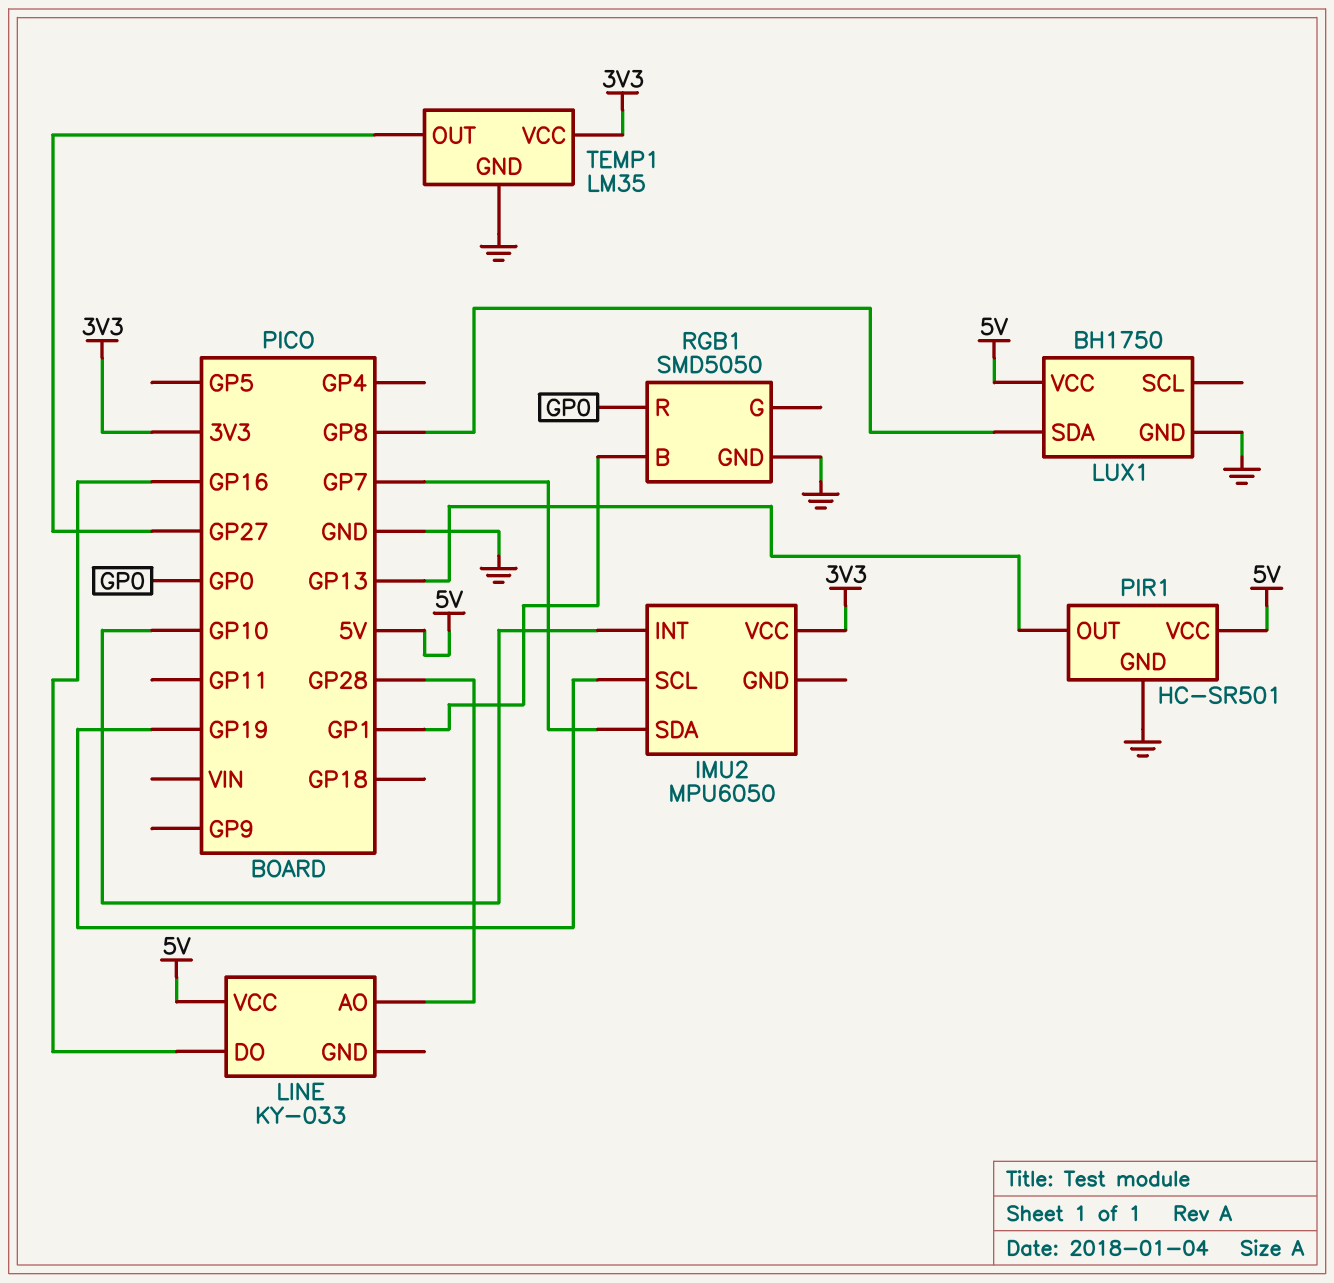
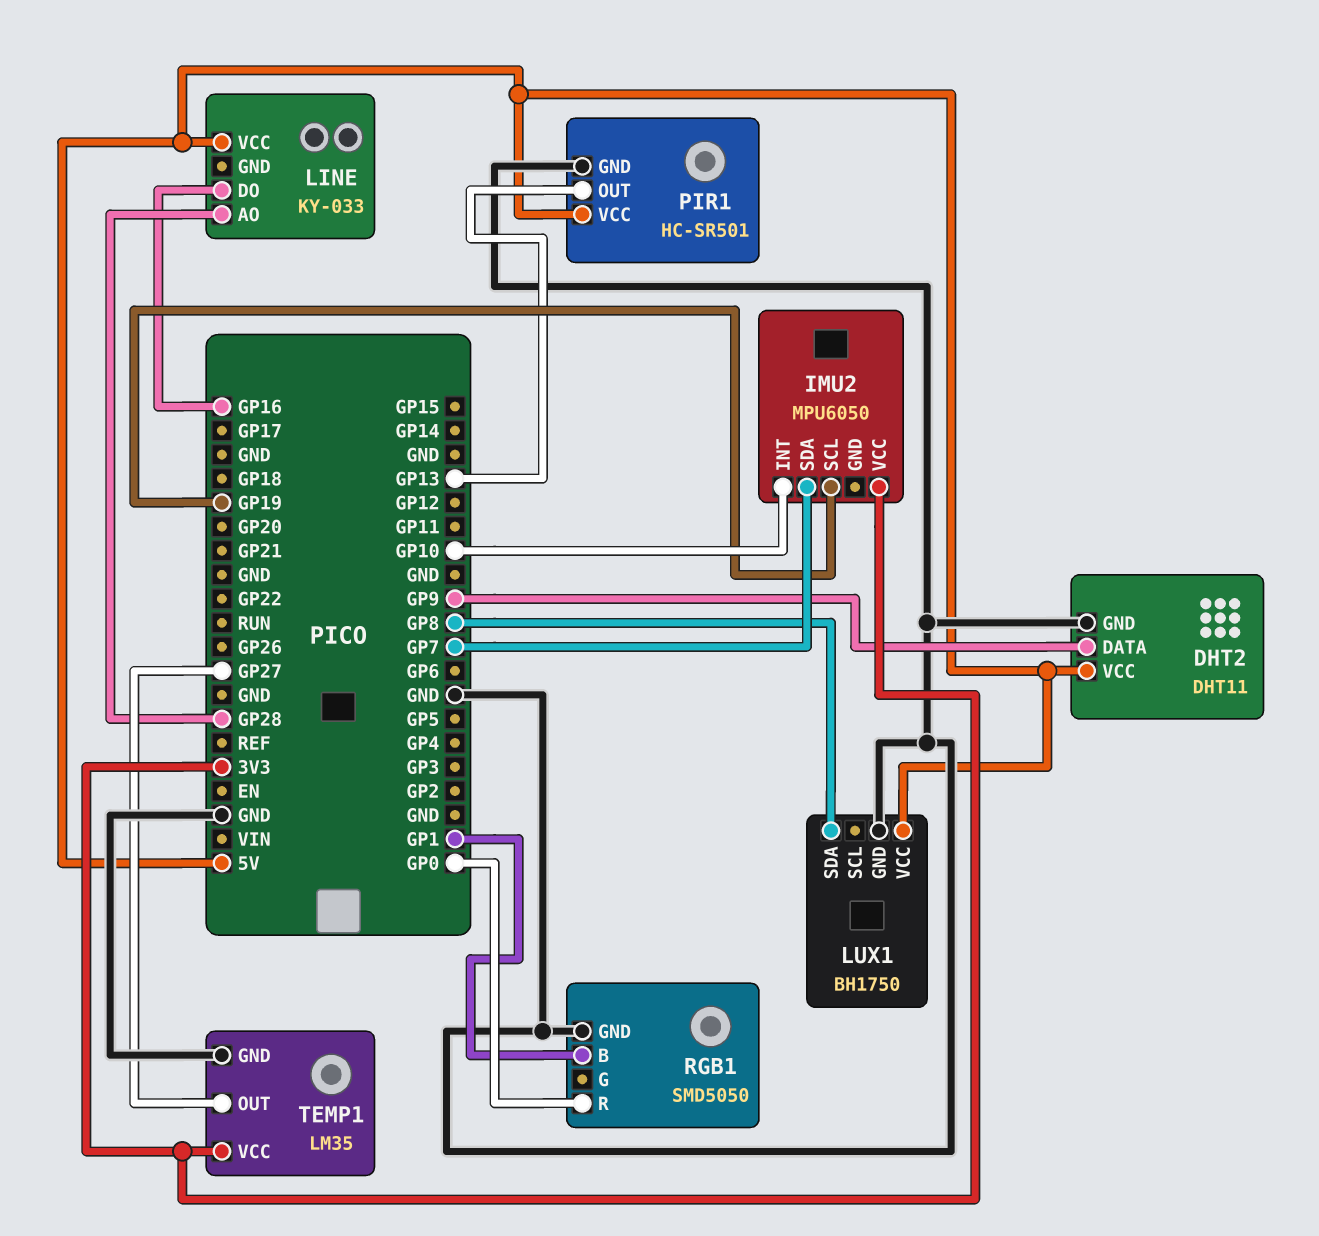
DHT2: none -> DHT11
DHT2 pin DATA: none -> GP9
DHT2 pin GND: none -> GND
DHT2 pin VCC: none -> 5V

